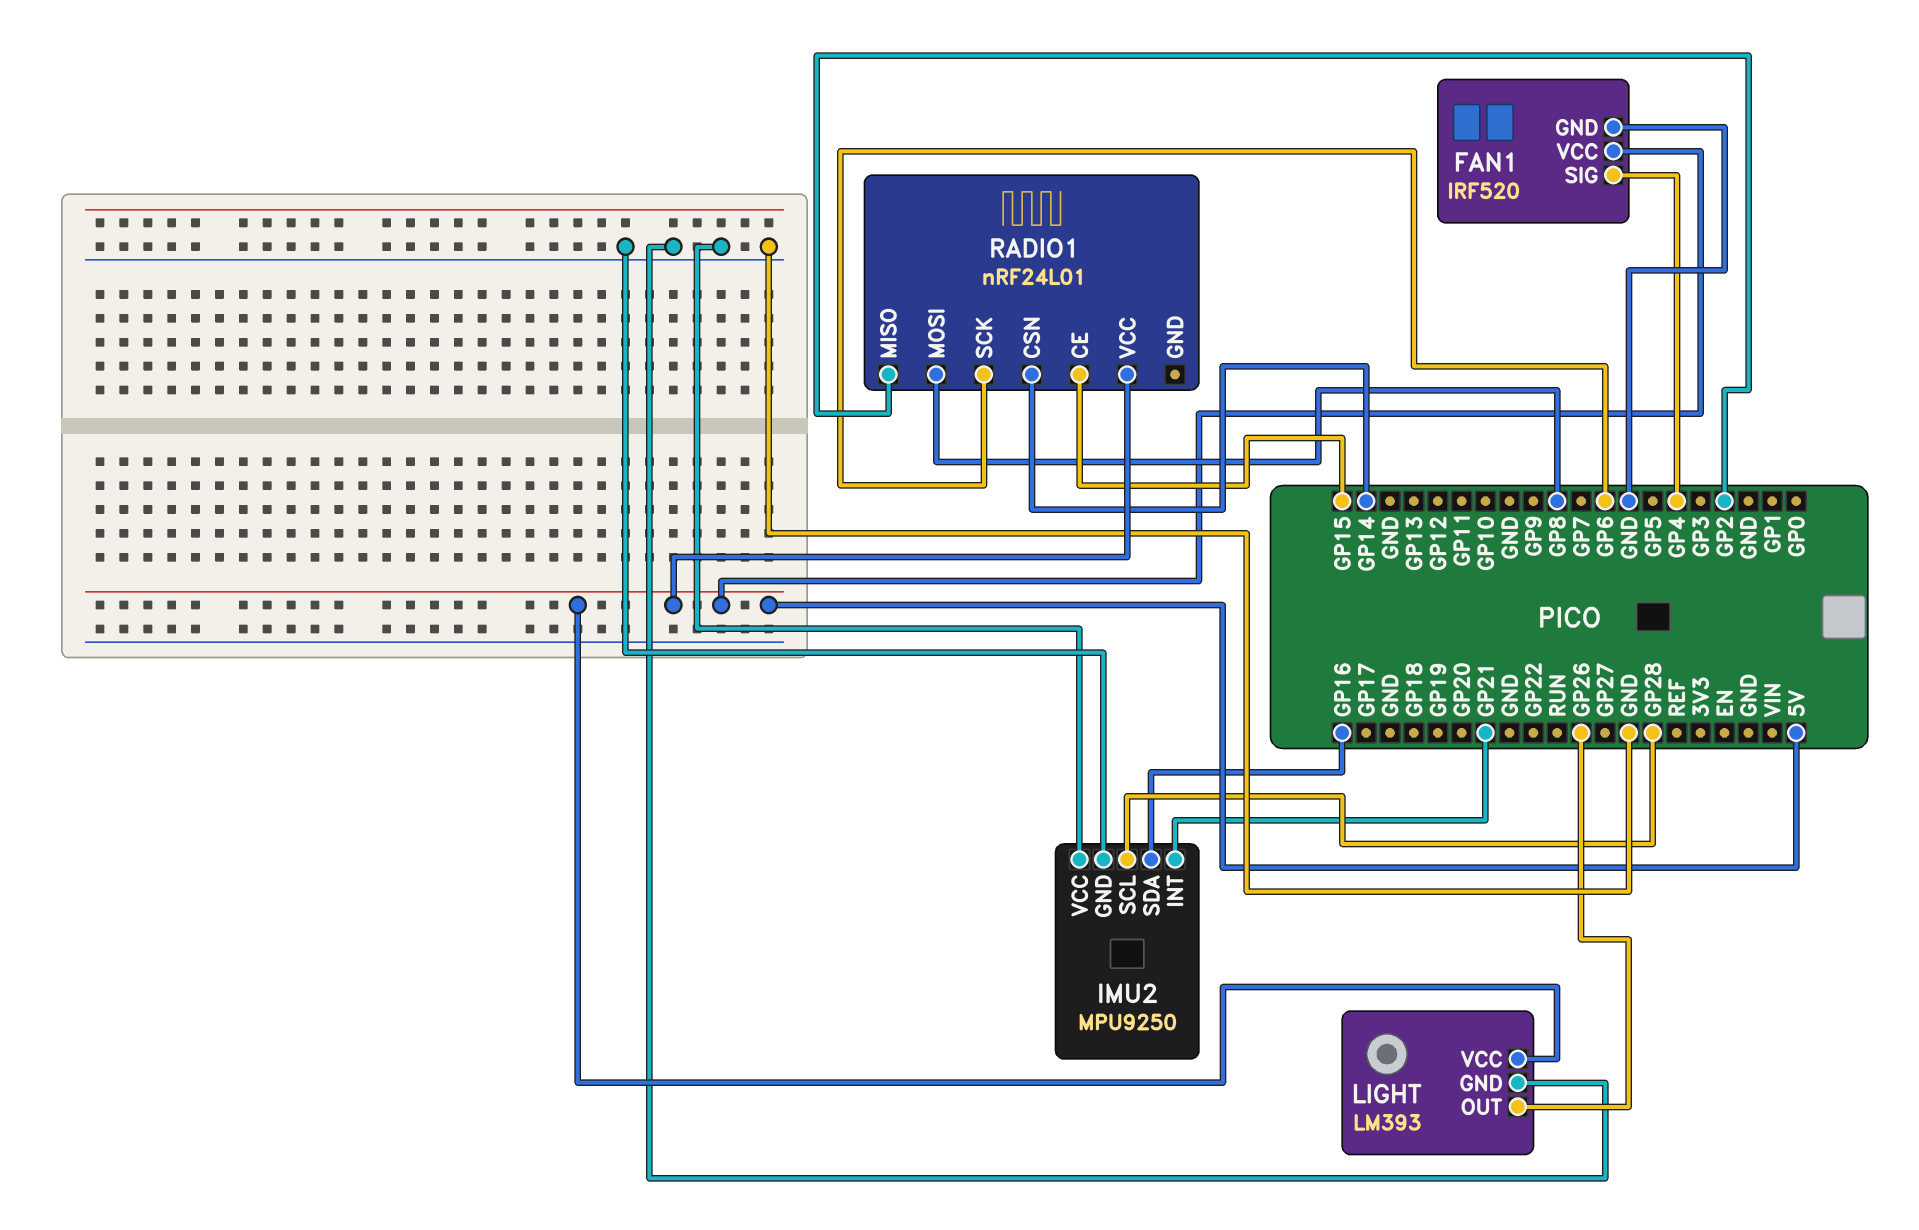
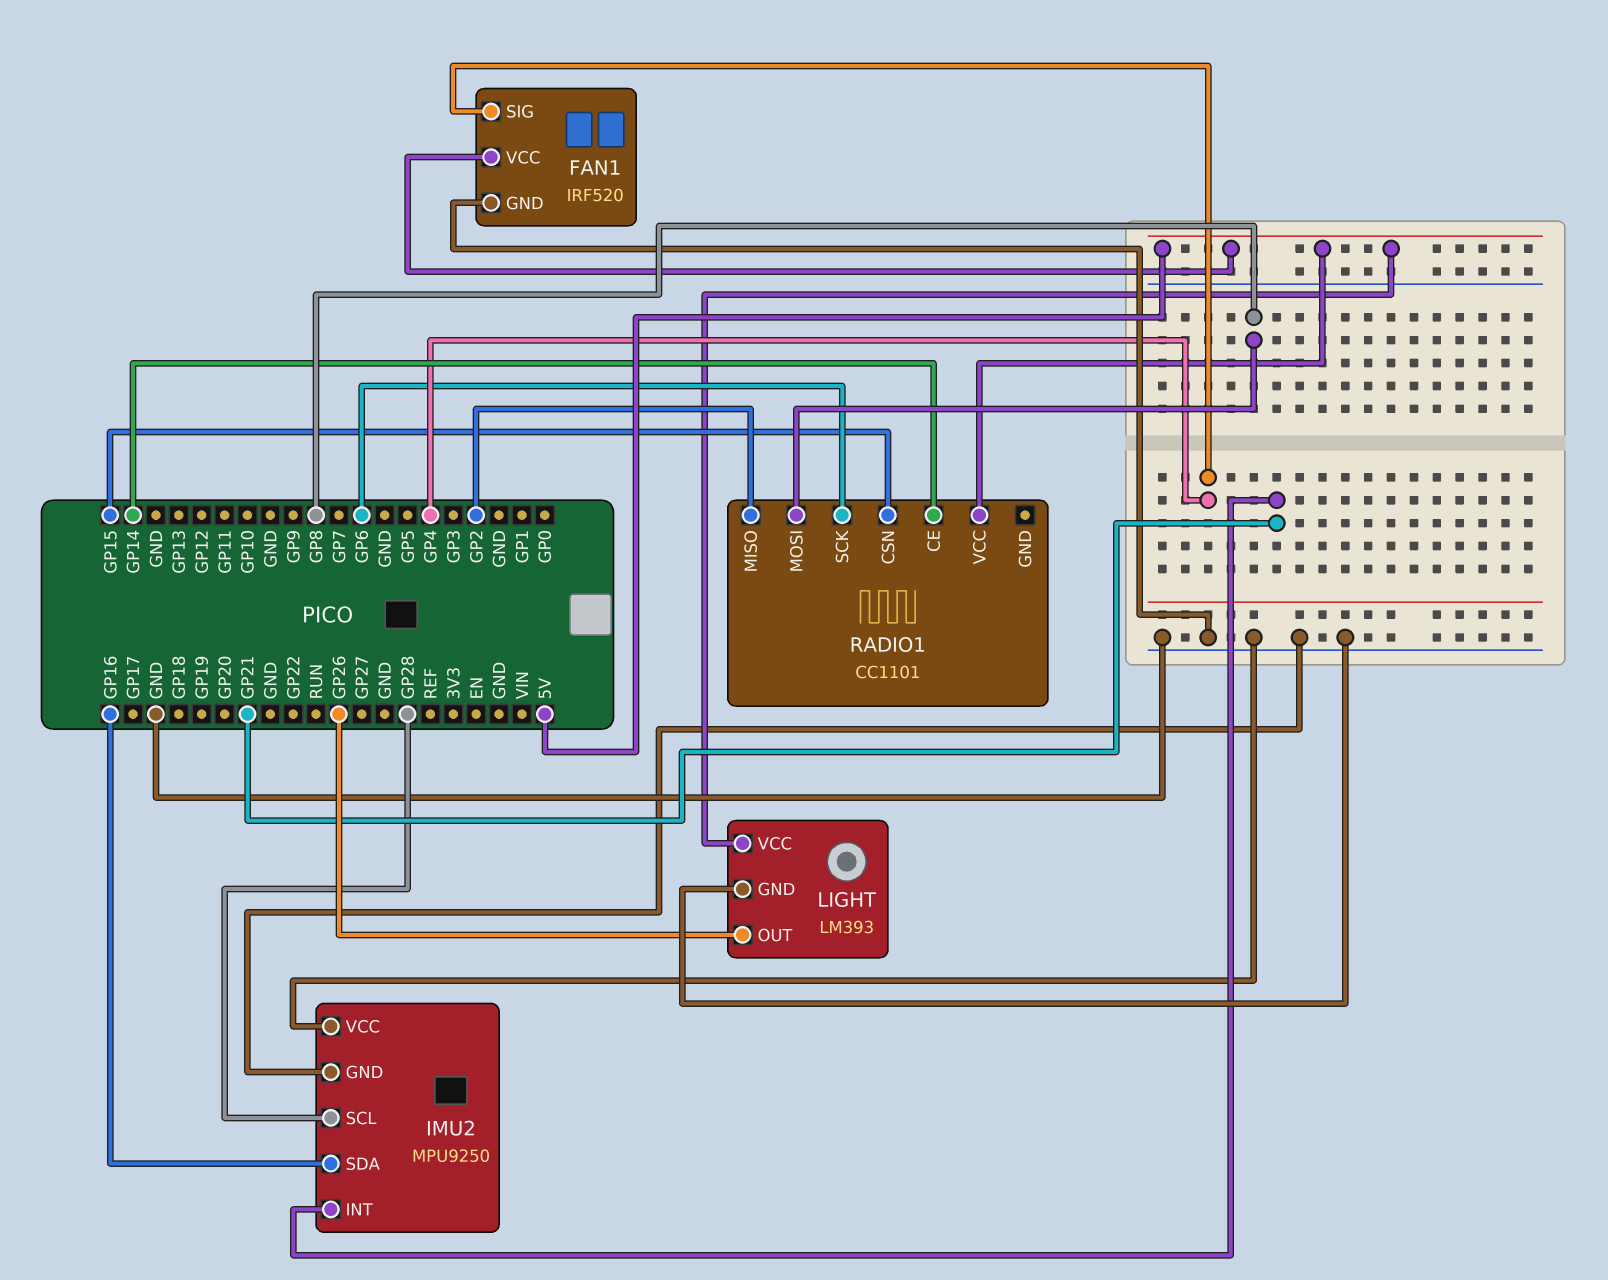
RADIO1: nRF24L01 -> CC1101
RADIO1 pin CE: GP15 -> GP14
RADIO1 pin CSN: GP14 -> GP15

